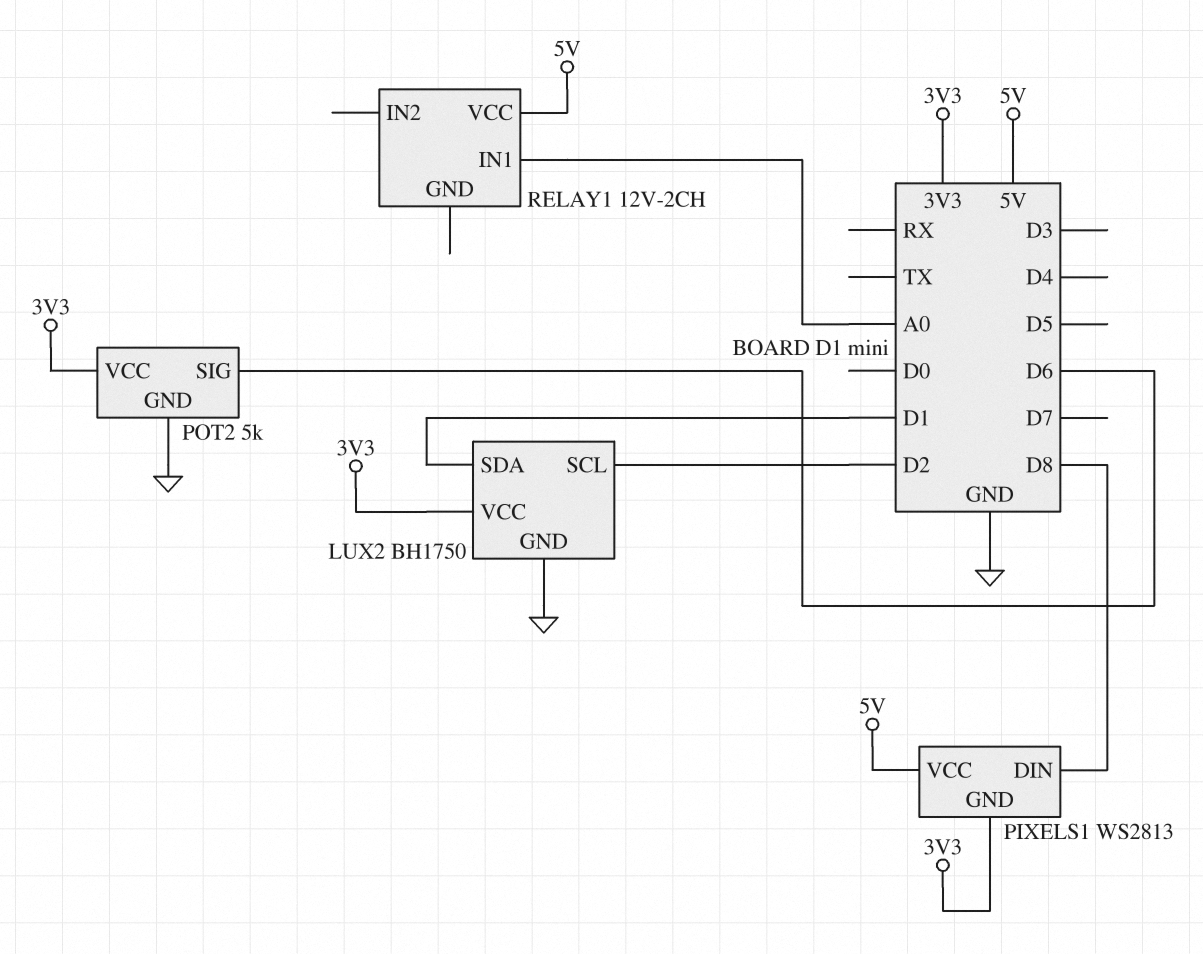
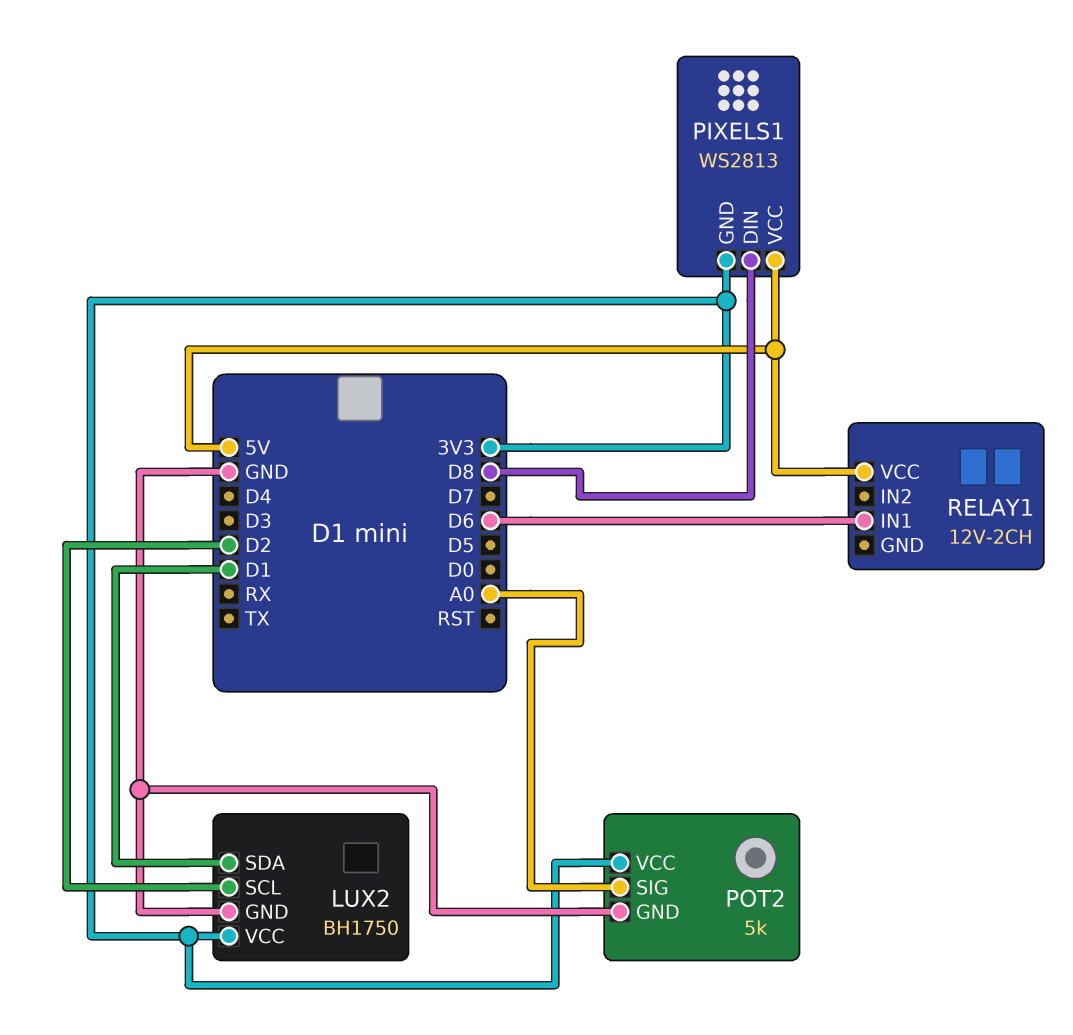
POT2 pin SIG: D6 -> A0
RELAY1 pin IN1: A0 -> D6

